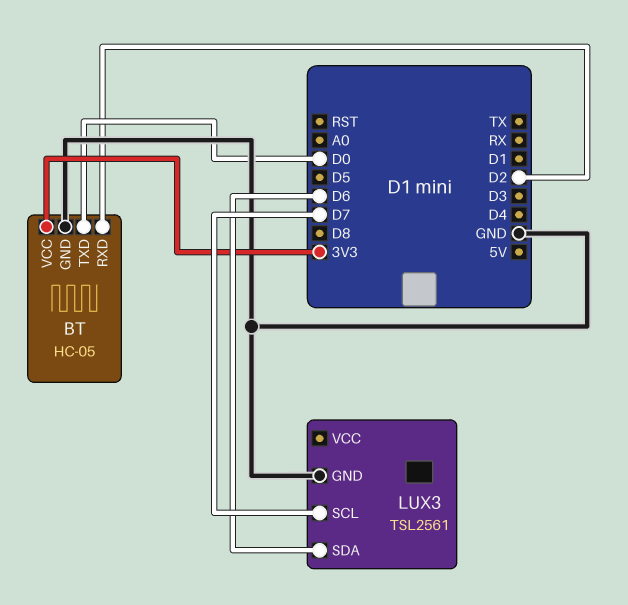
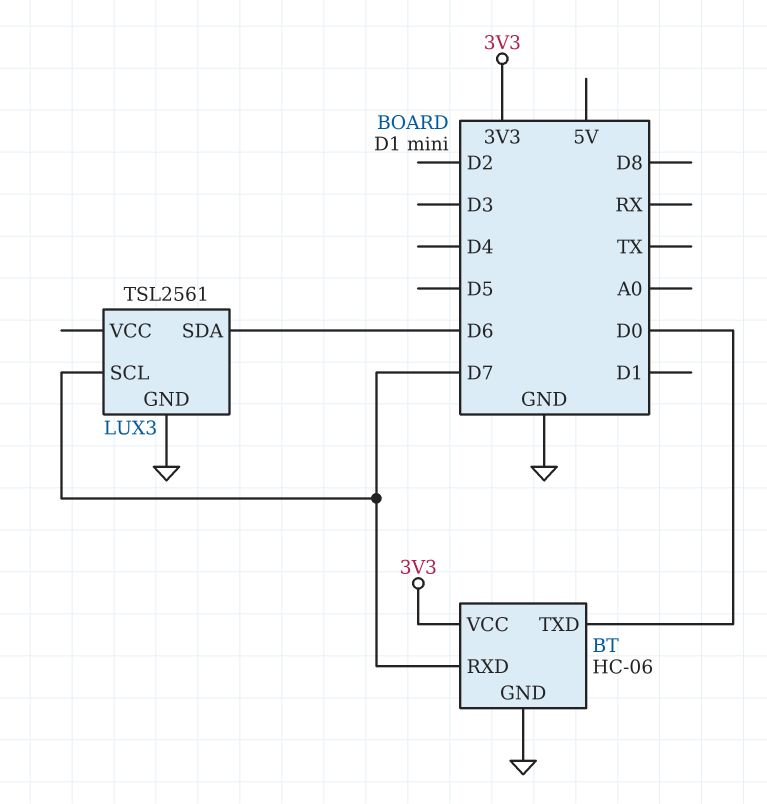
BT: HC-05 -> HC-06
BT pin RXD: D2 -> D7

